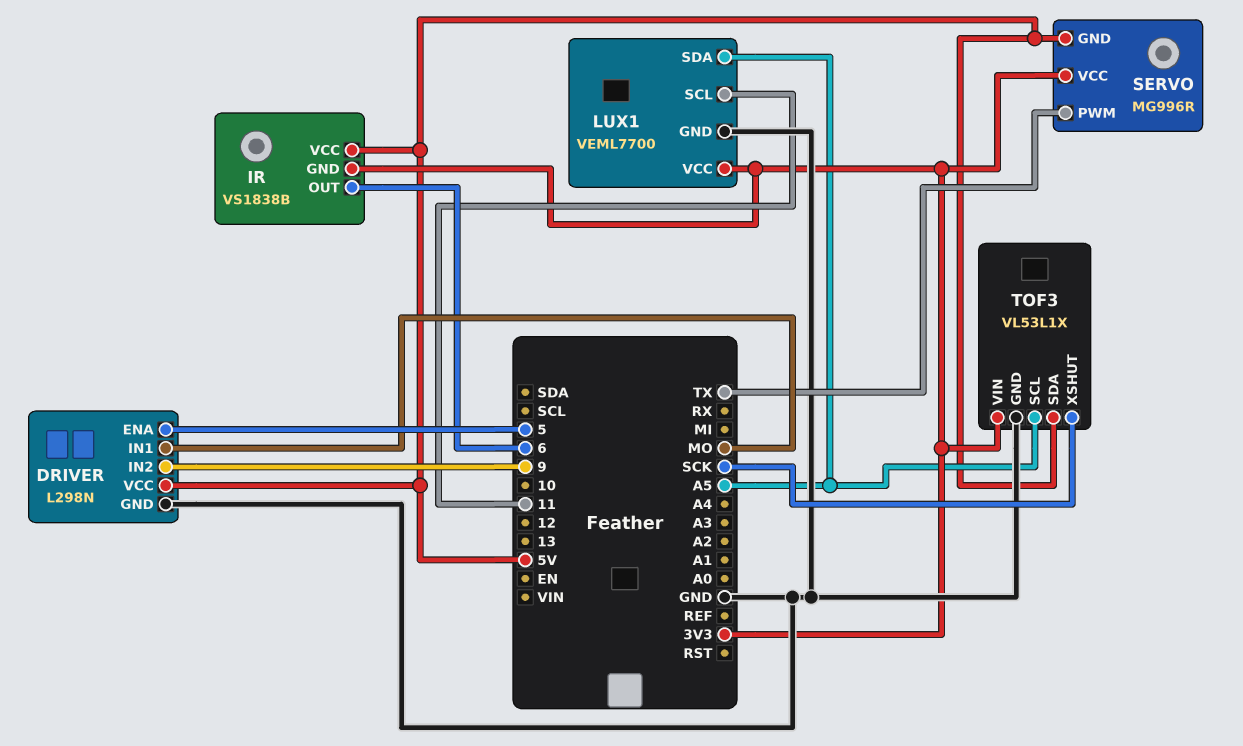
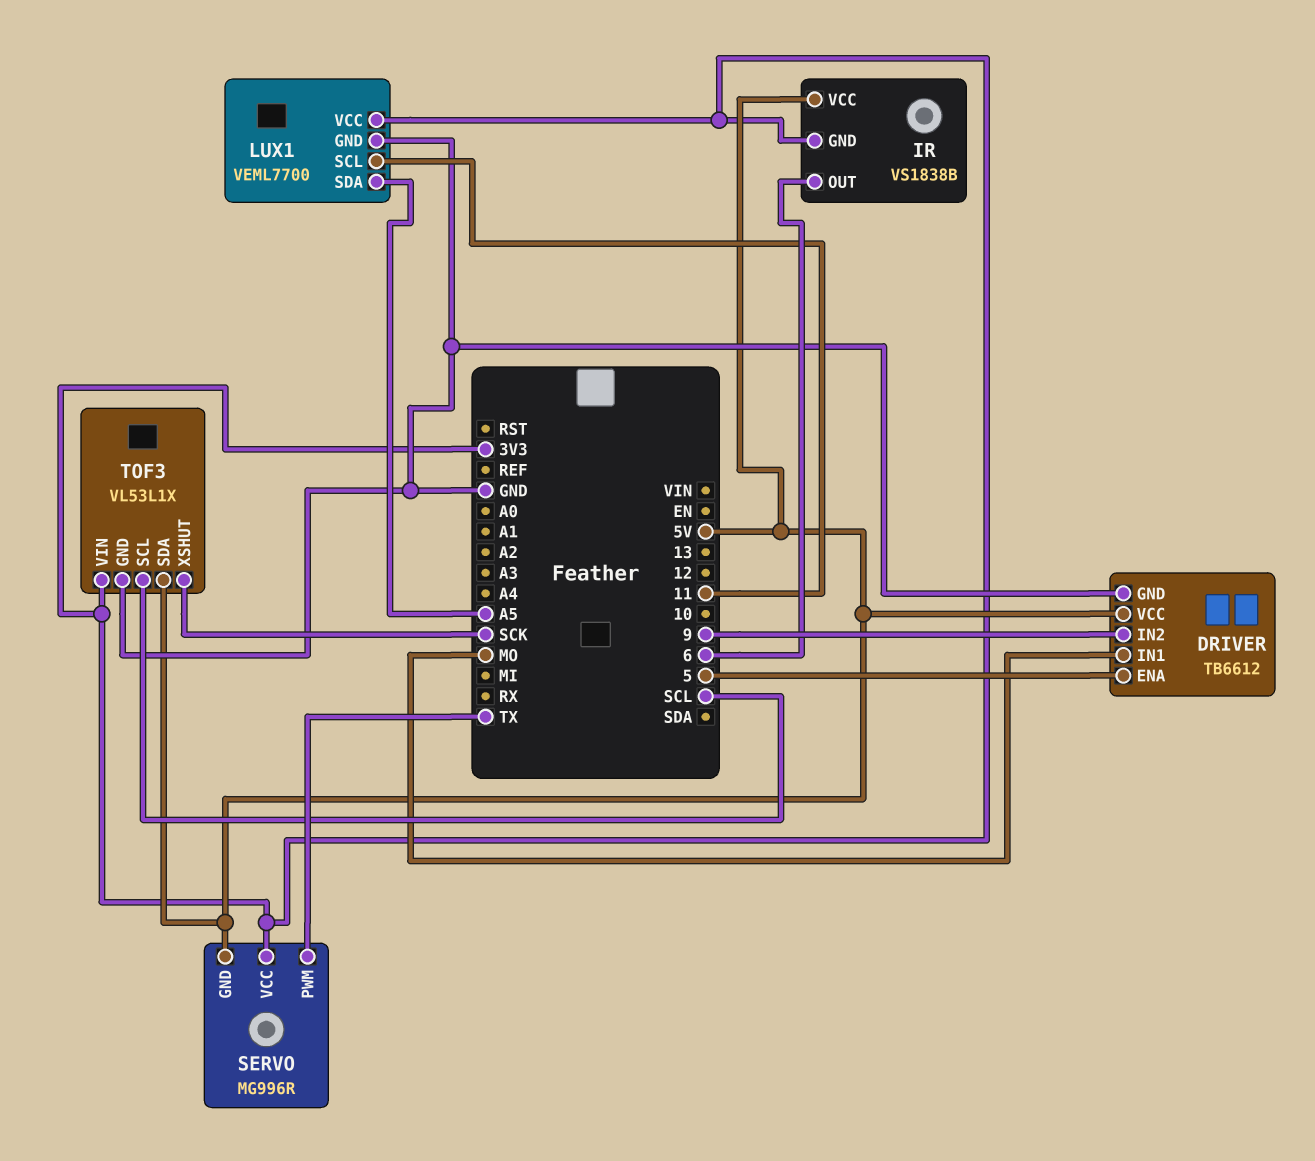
DRIVER: L298N -> TB6612
TOF3 pin SCL: A5 -> SCL

